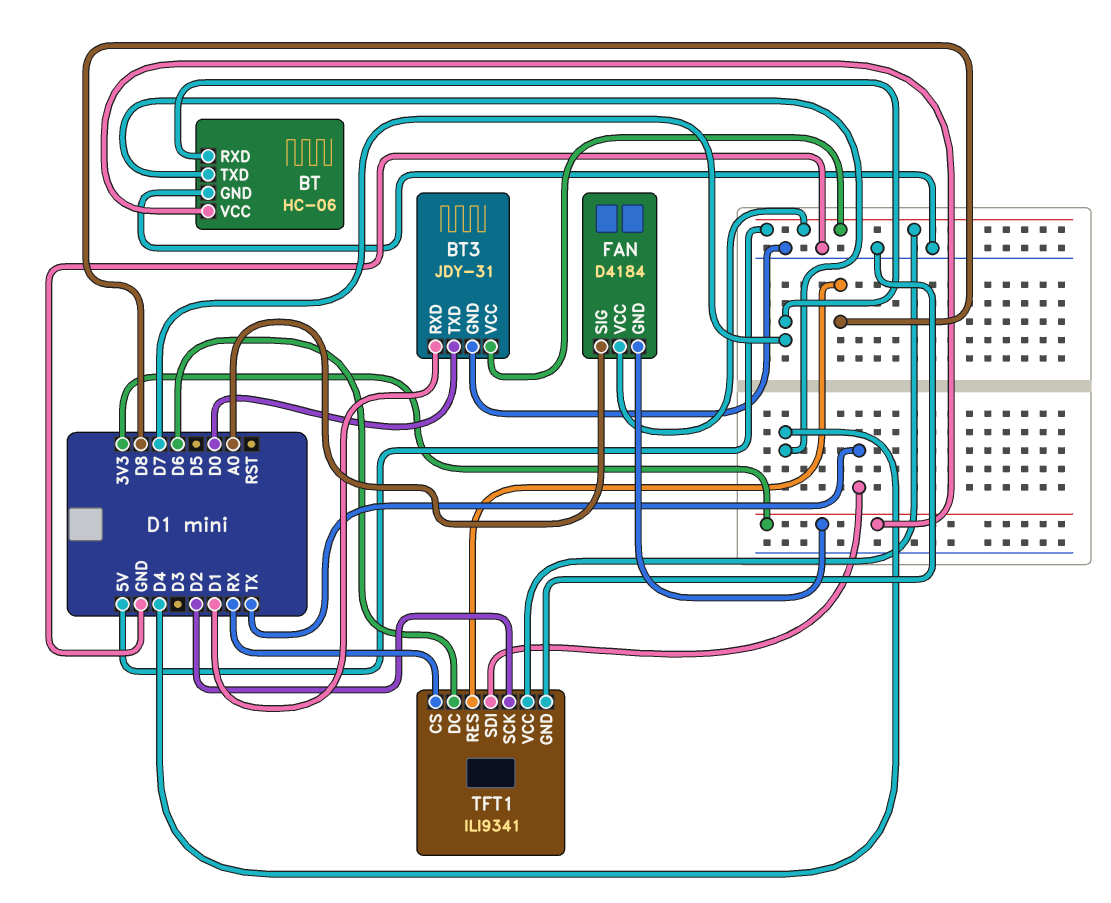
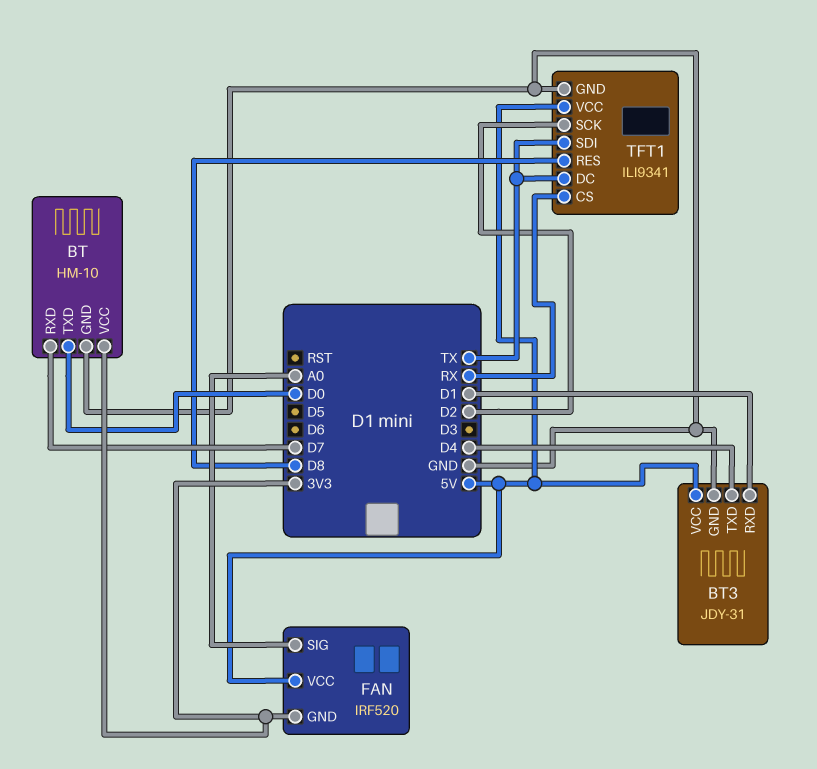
BT: HC-06 -> HM-10
BT pin TXD: D4 -> D0
BT3 pin TXD: D0 -> D4
FAN: D4184 -> IRF520
TFT1 pin DC: D6 -> TX

